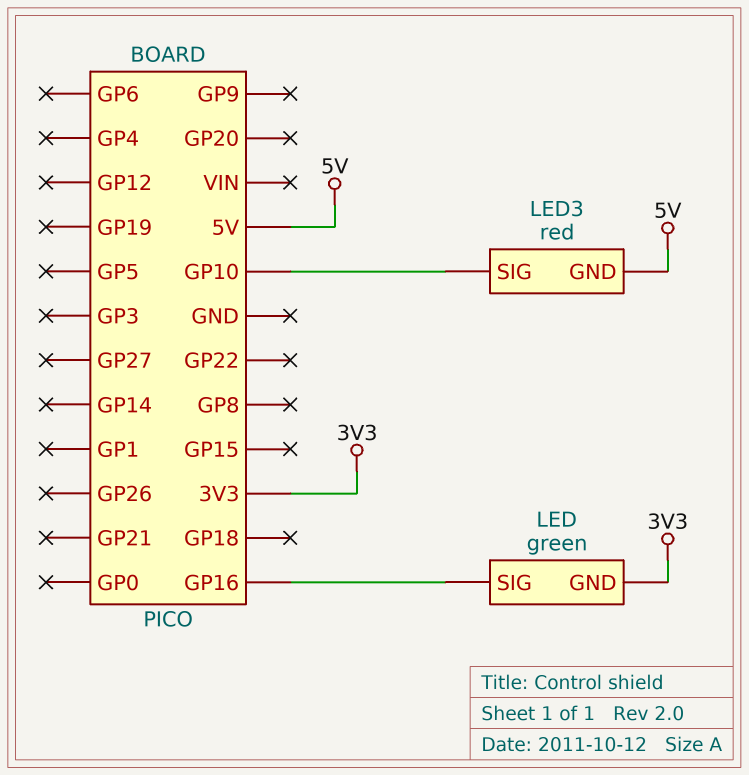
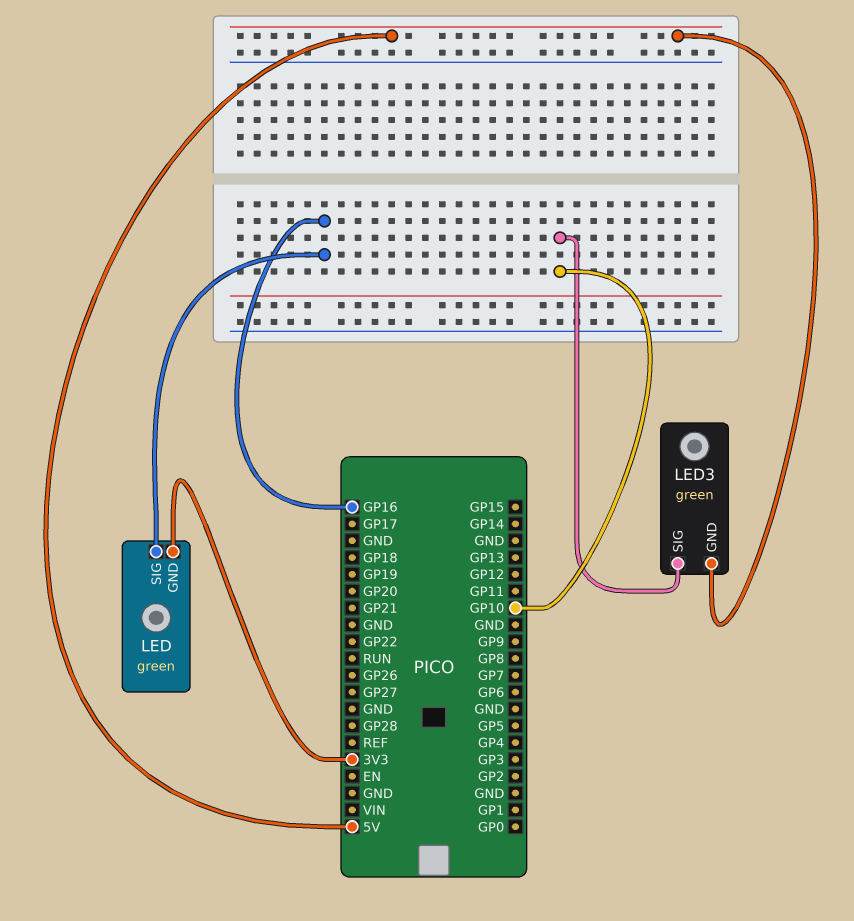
LED3: red -> green

